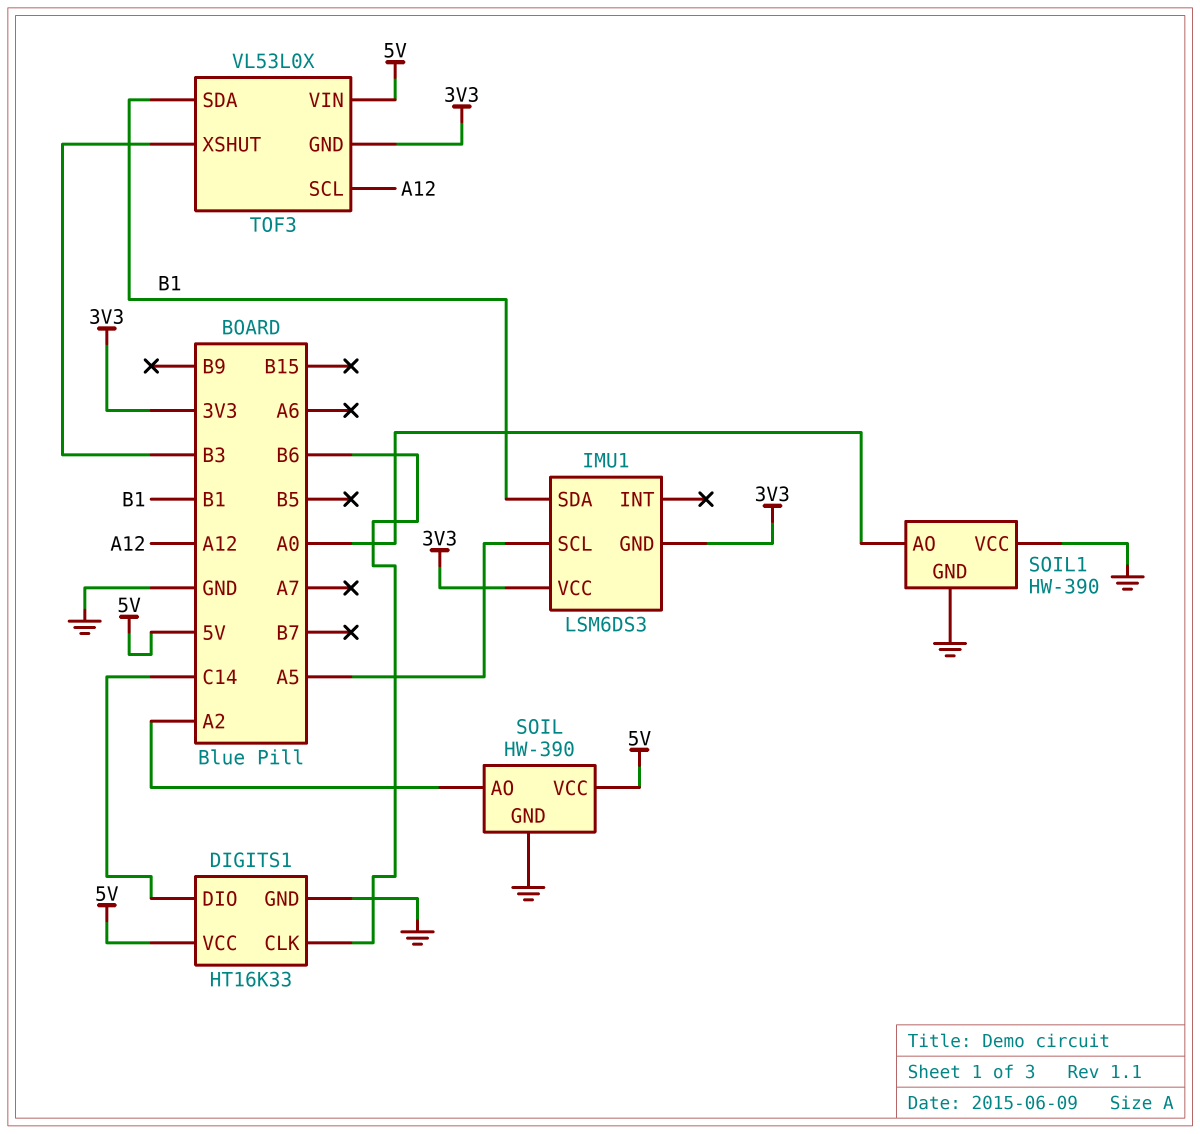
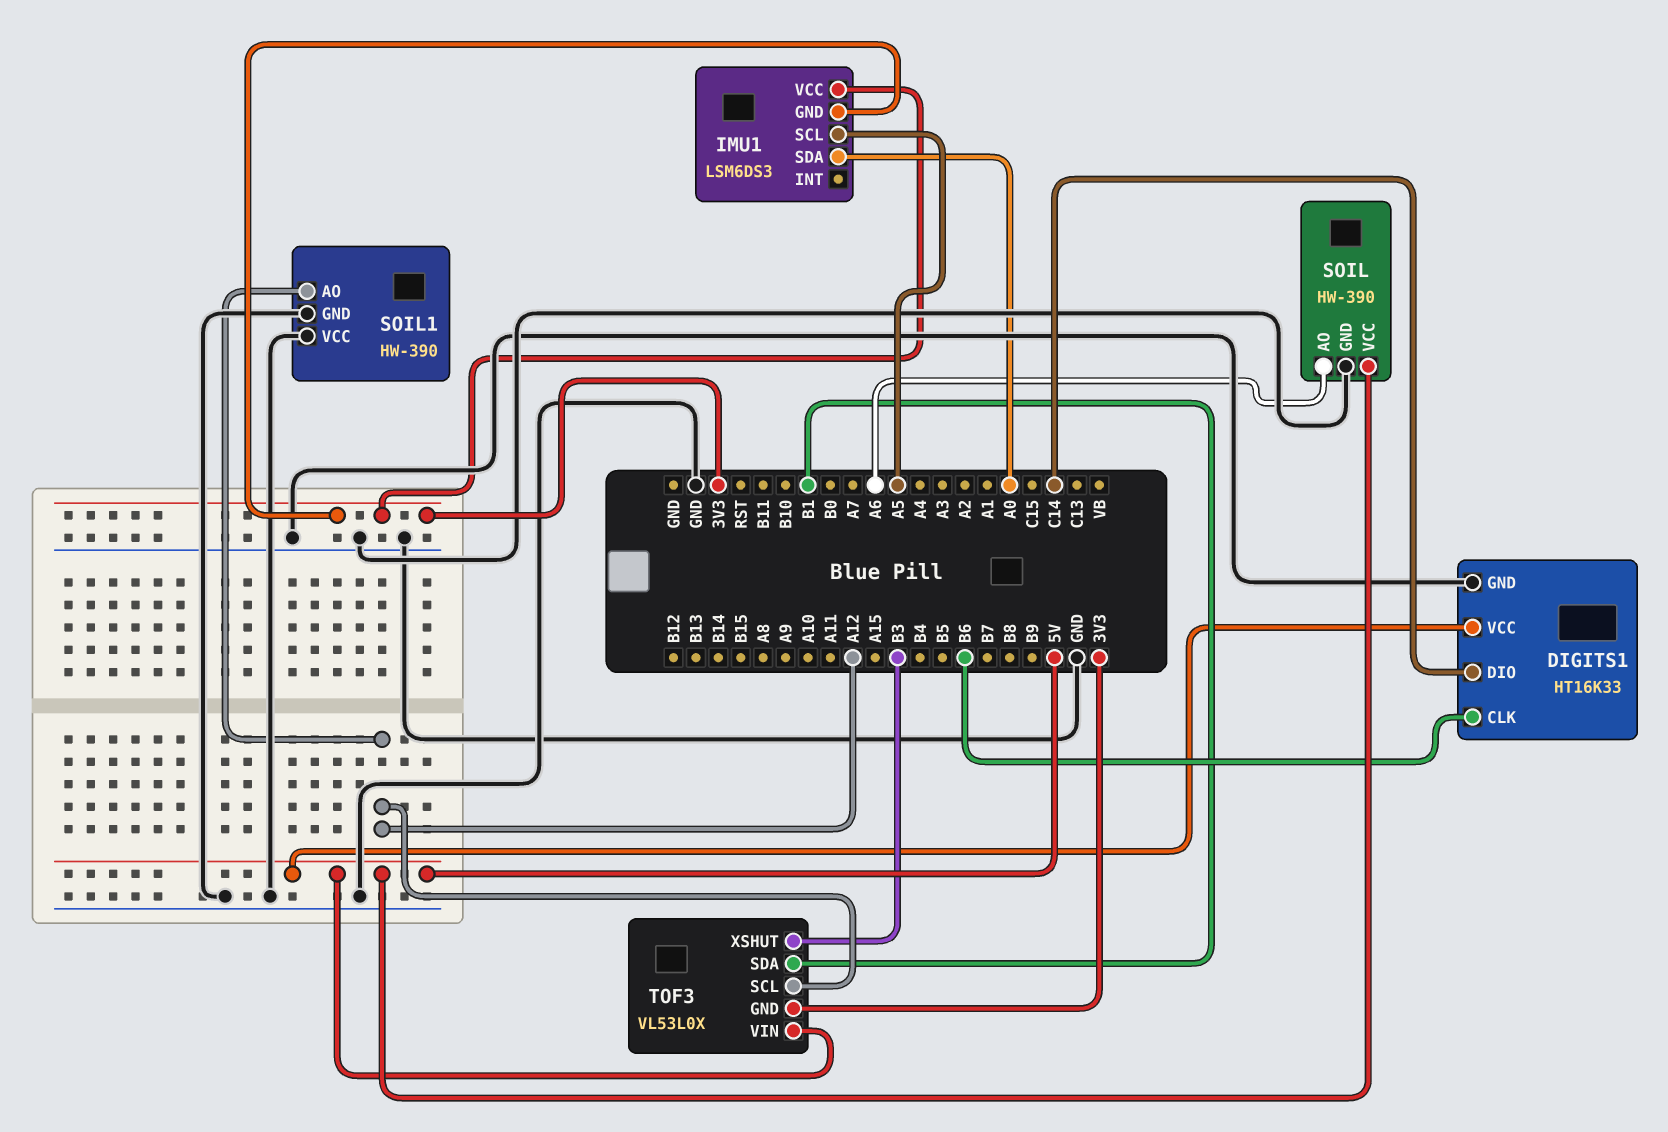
IMU1 pin SDA: B1 -> A0
SOIL pin AO: A2 -> A6
SOIL1 pin AO: A0 -> A12

